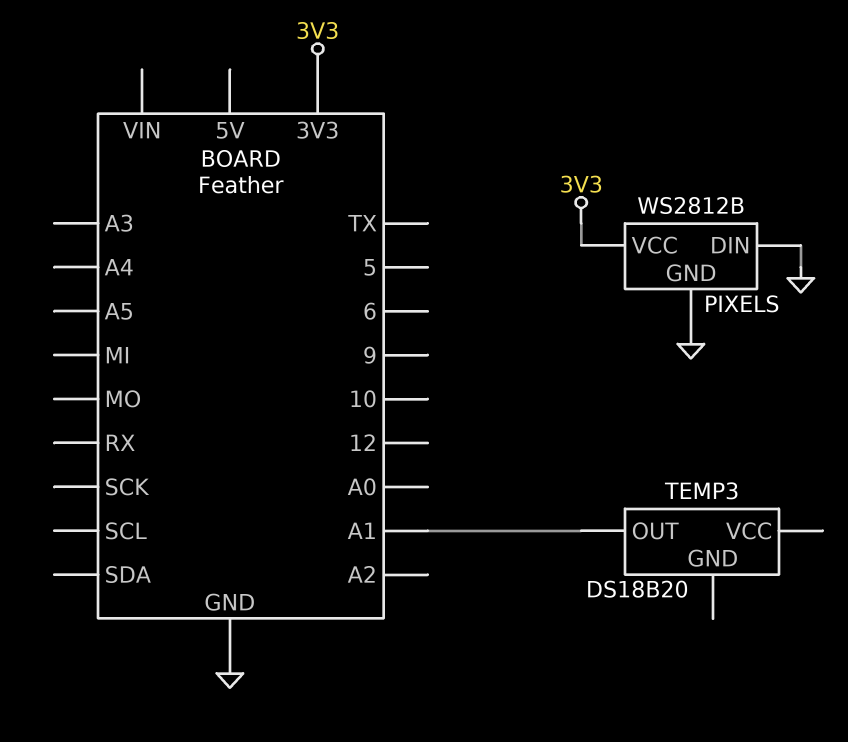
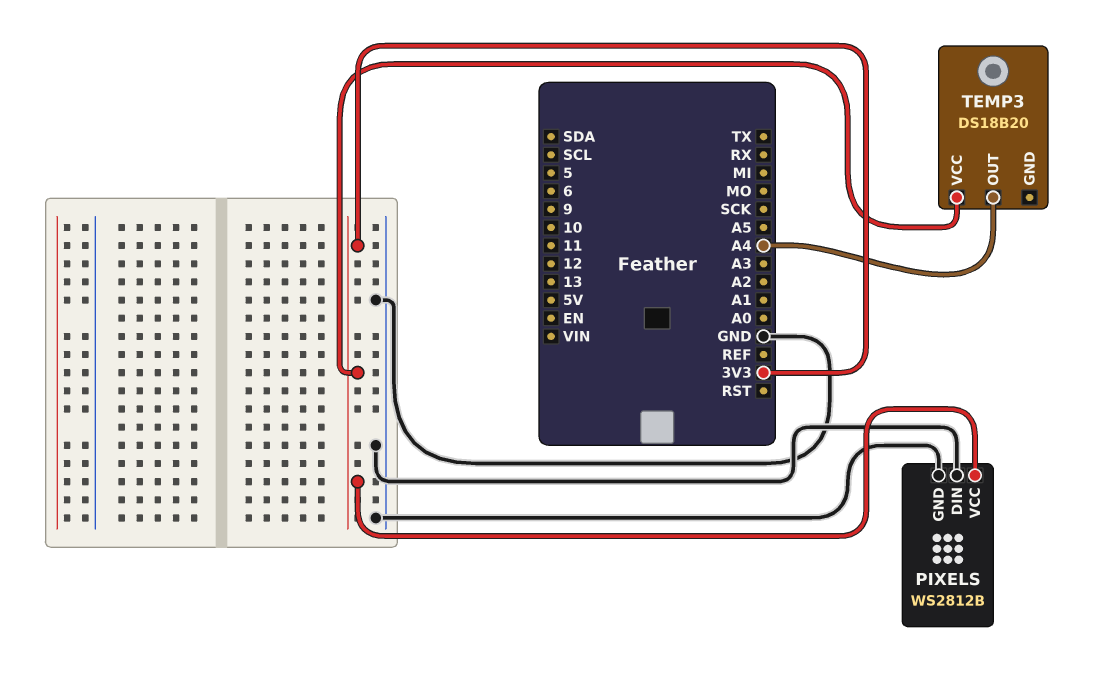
TEMP3 pin OUT: A1 -> A4
TEMP3 pin VCC: none -> 3V3

